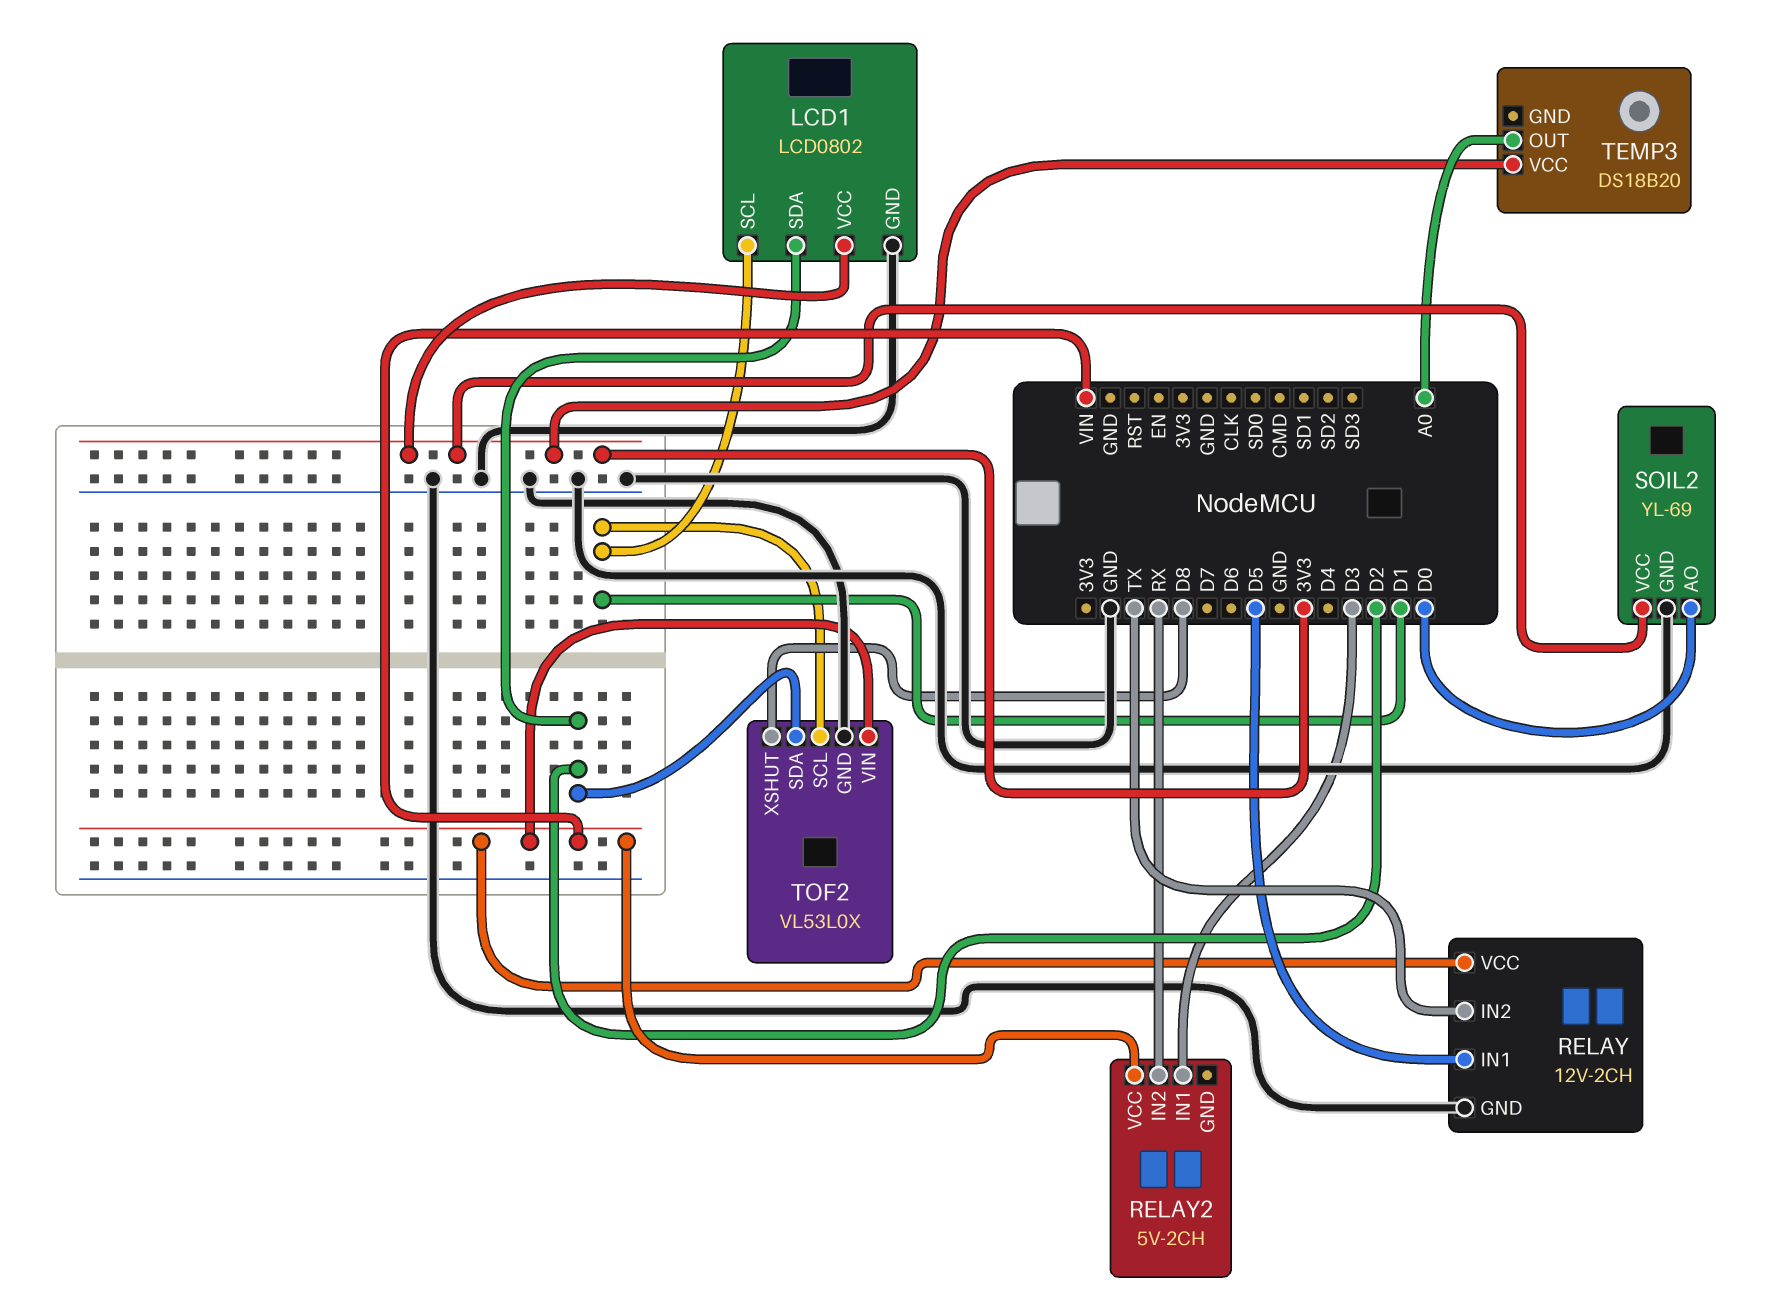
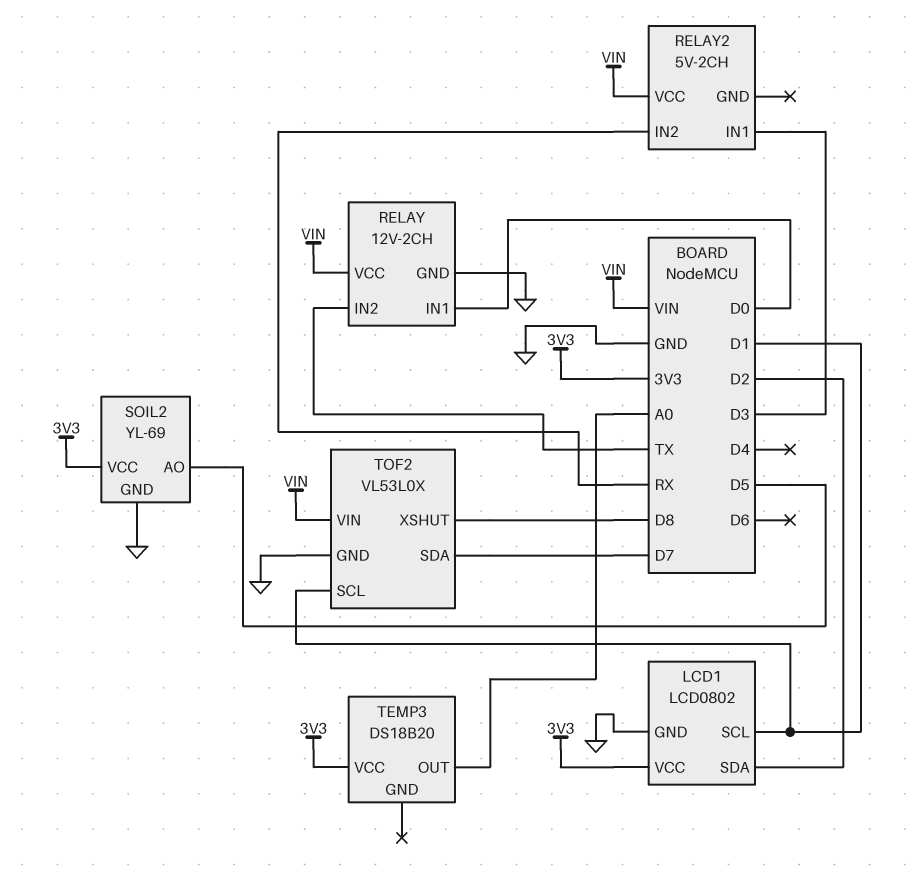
RELAY pin IN1: D5 -> D0
SOIL2 pin AO: D0 -> D5
TOF2 pin SDA: D2 -> D7

